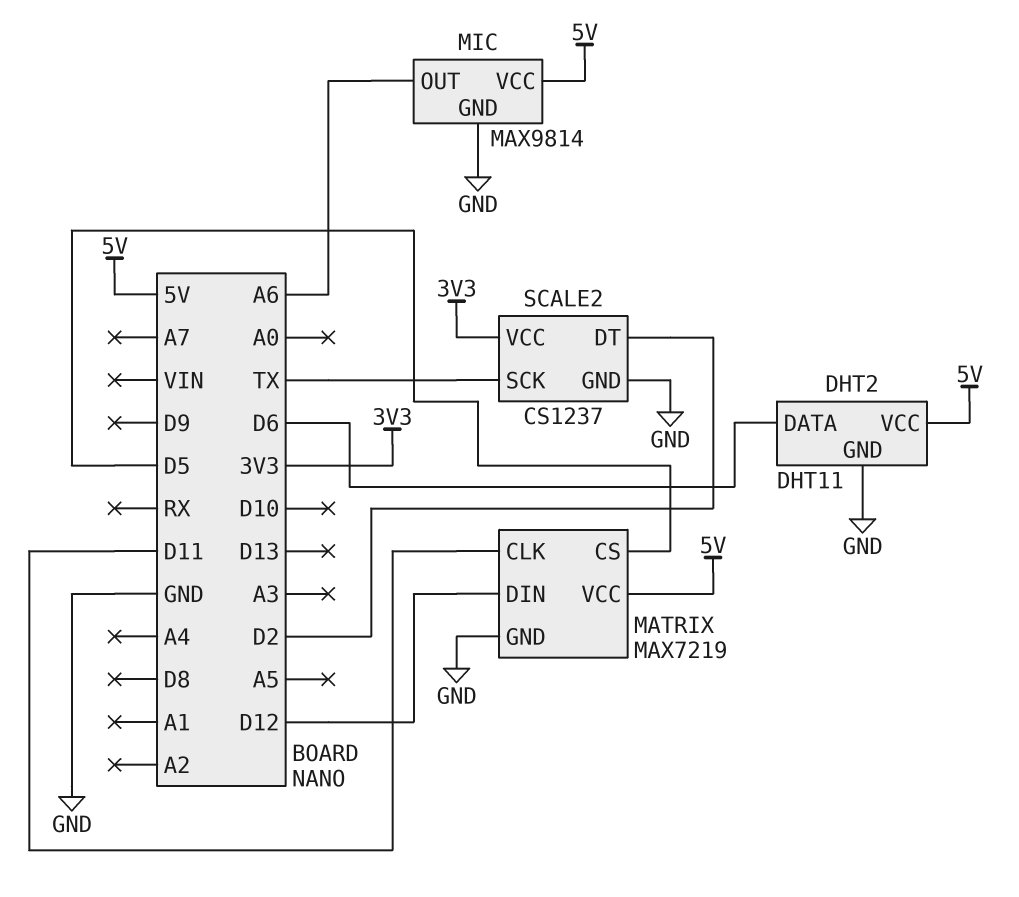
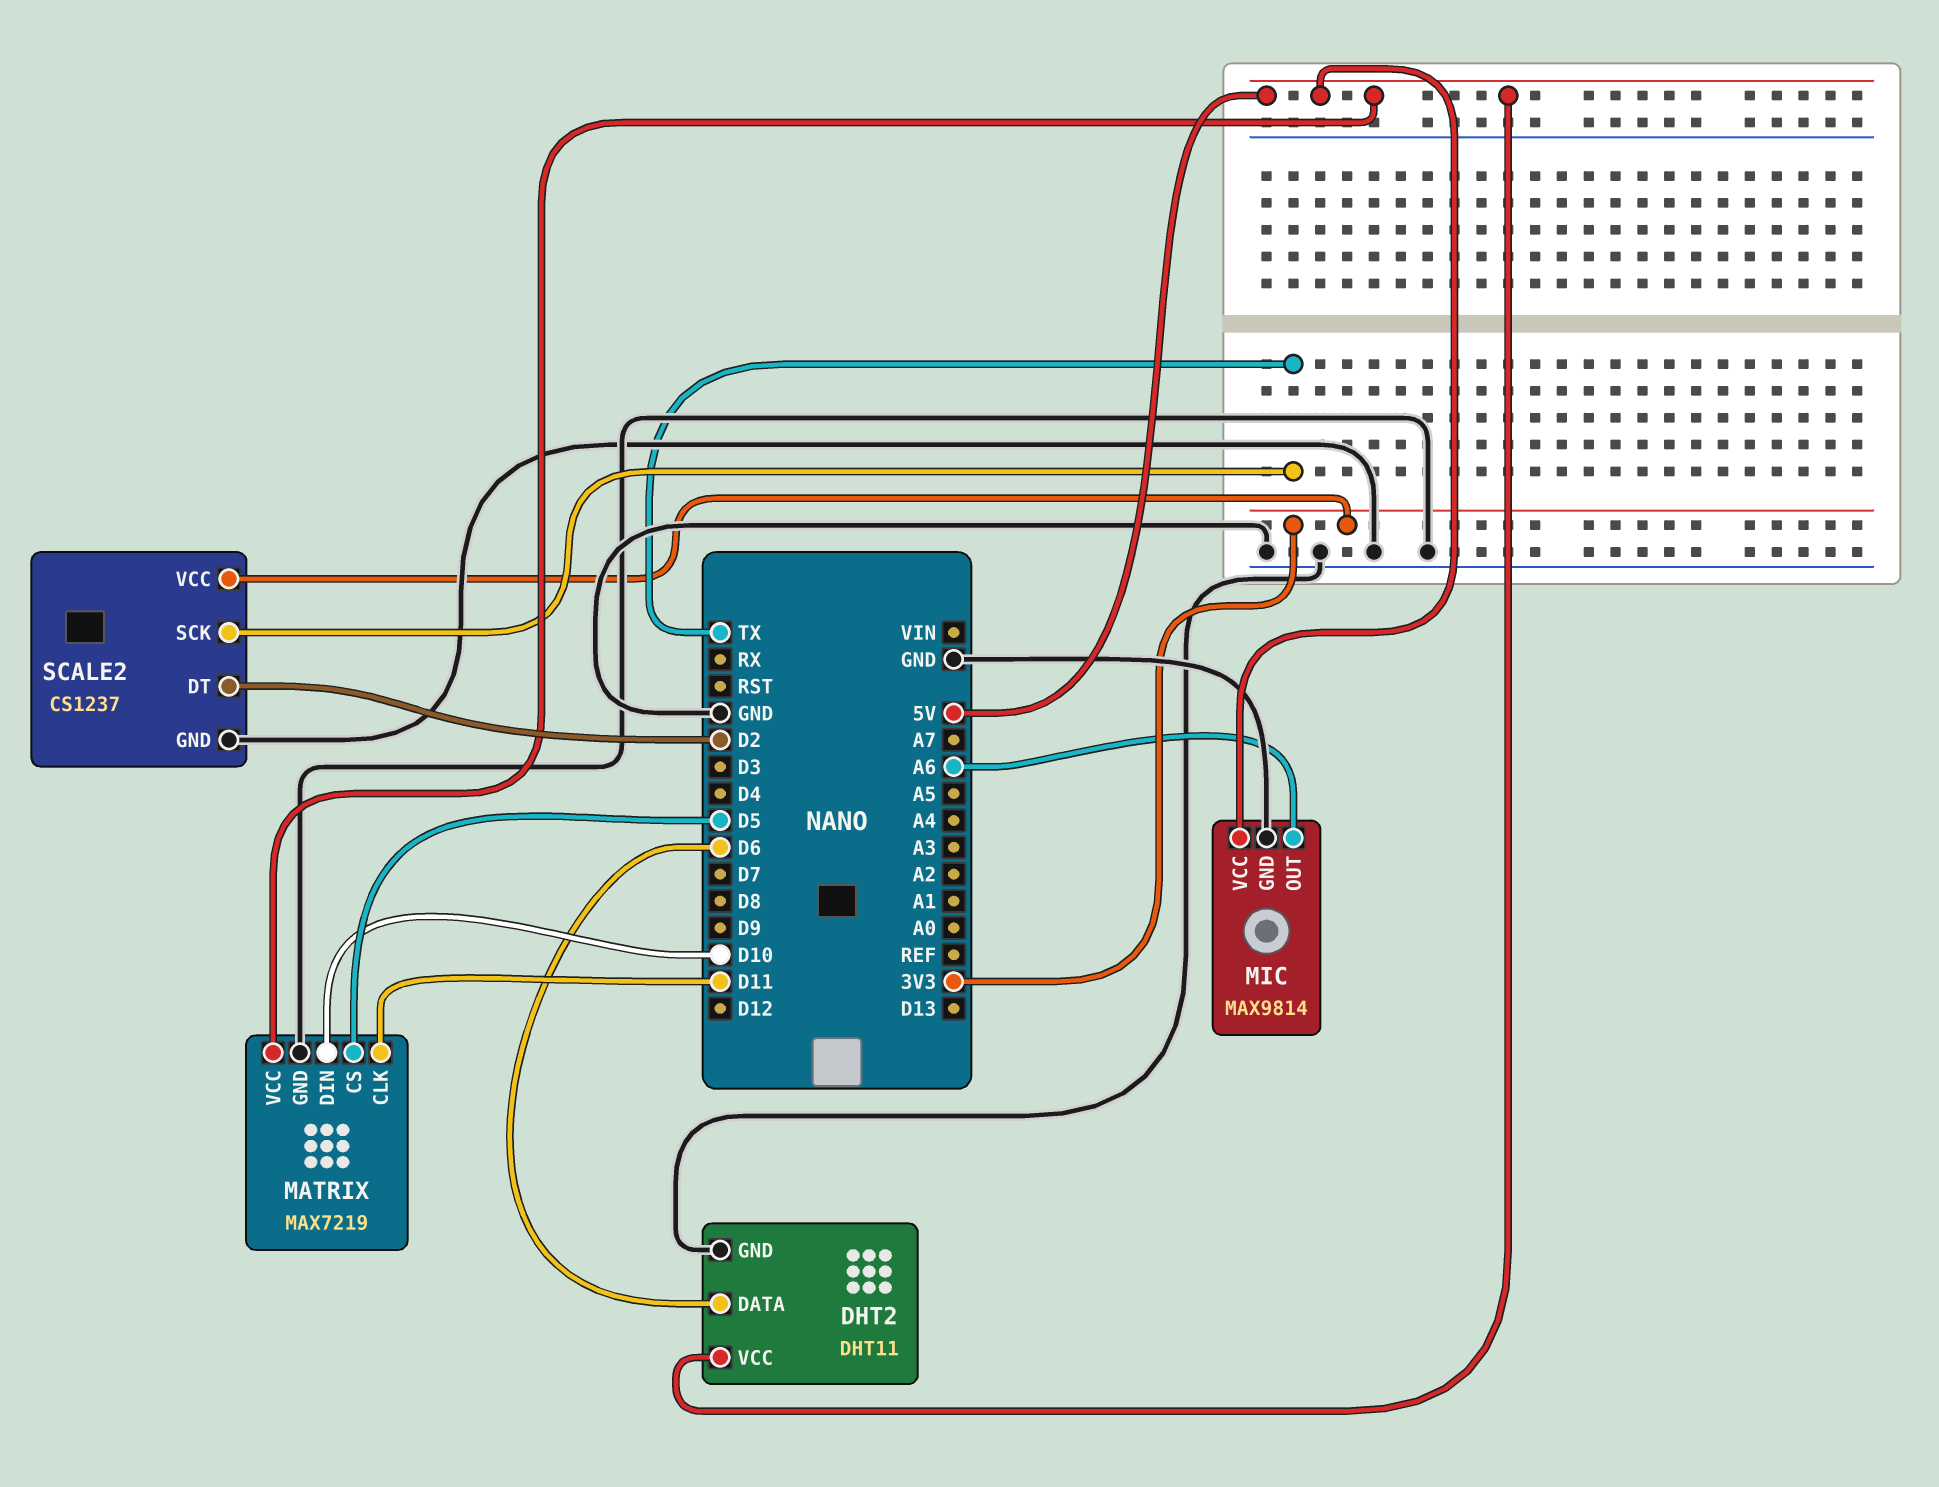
MATRIX pin DIN: D12 -> D10

